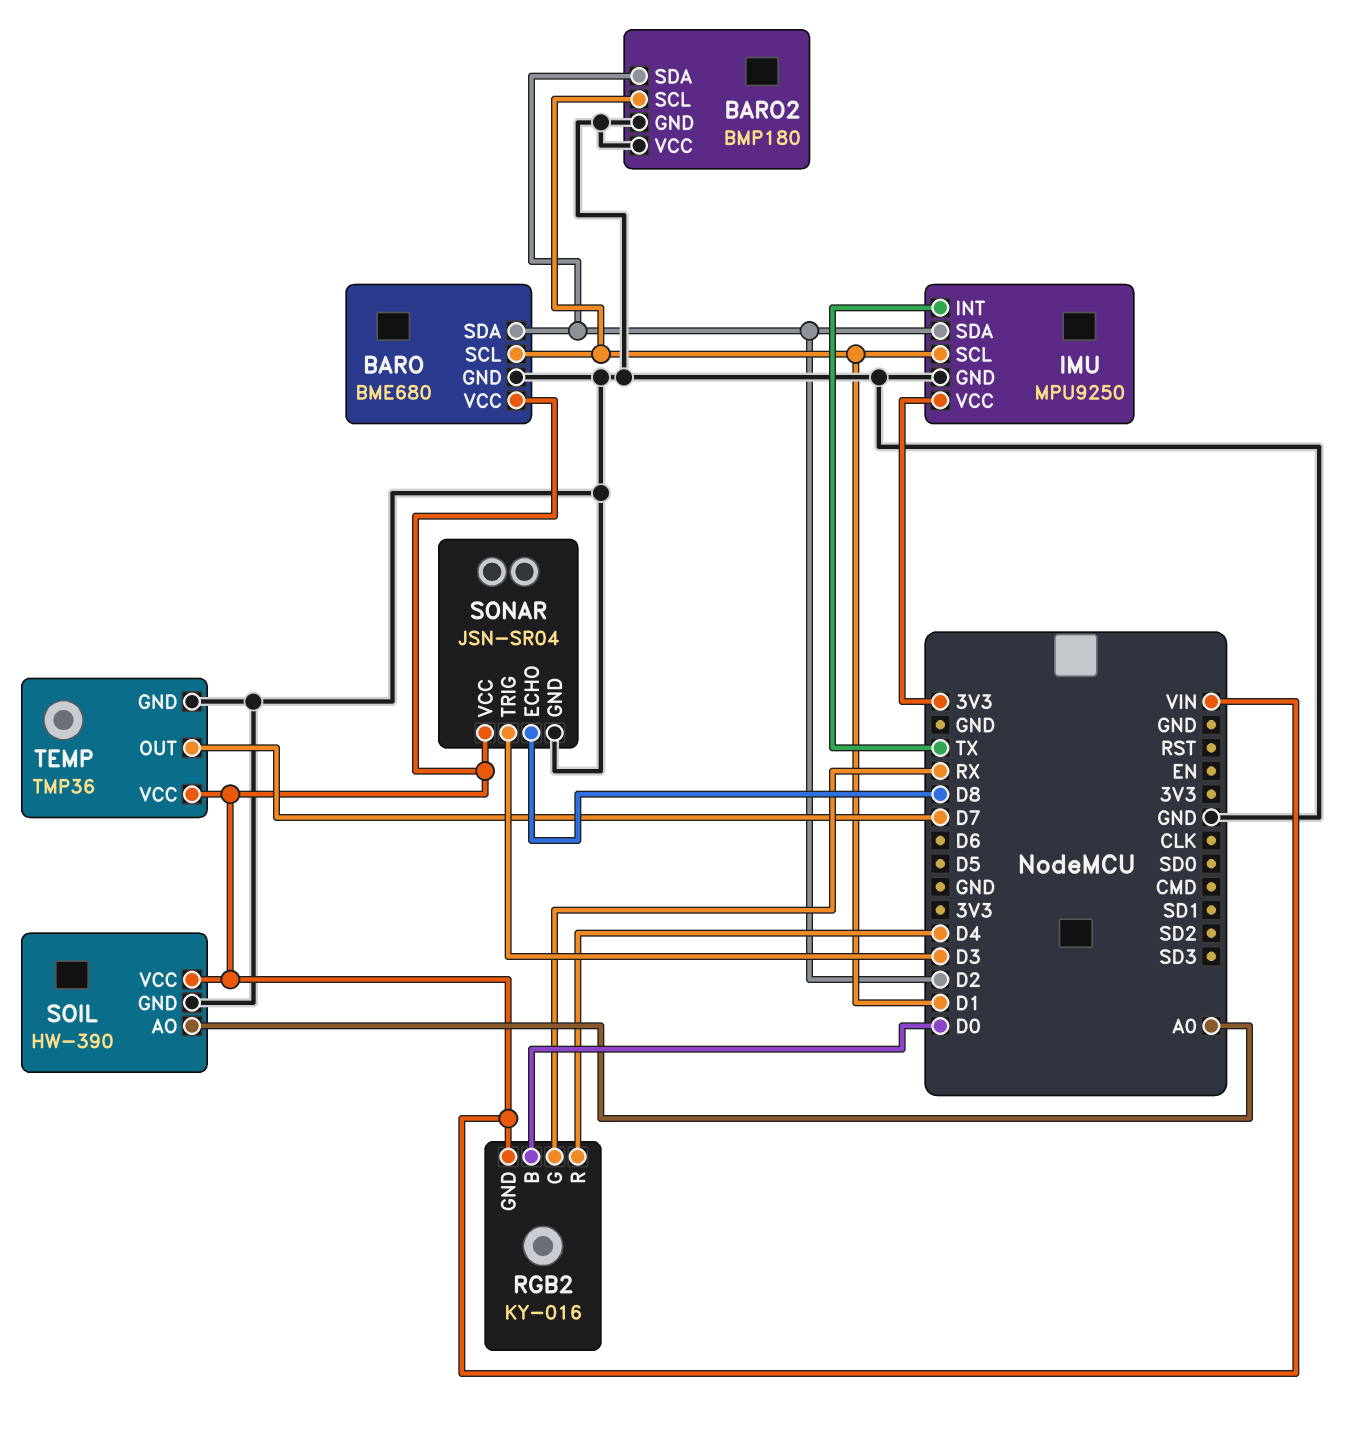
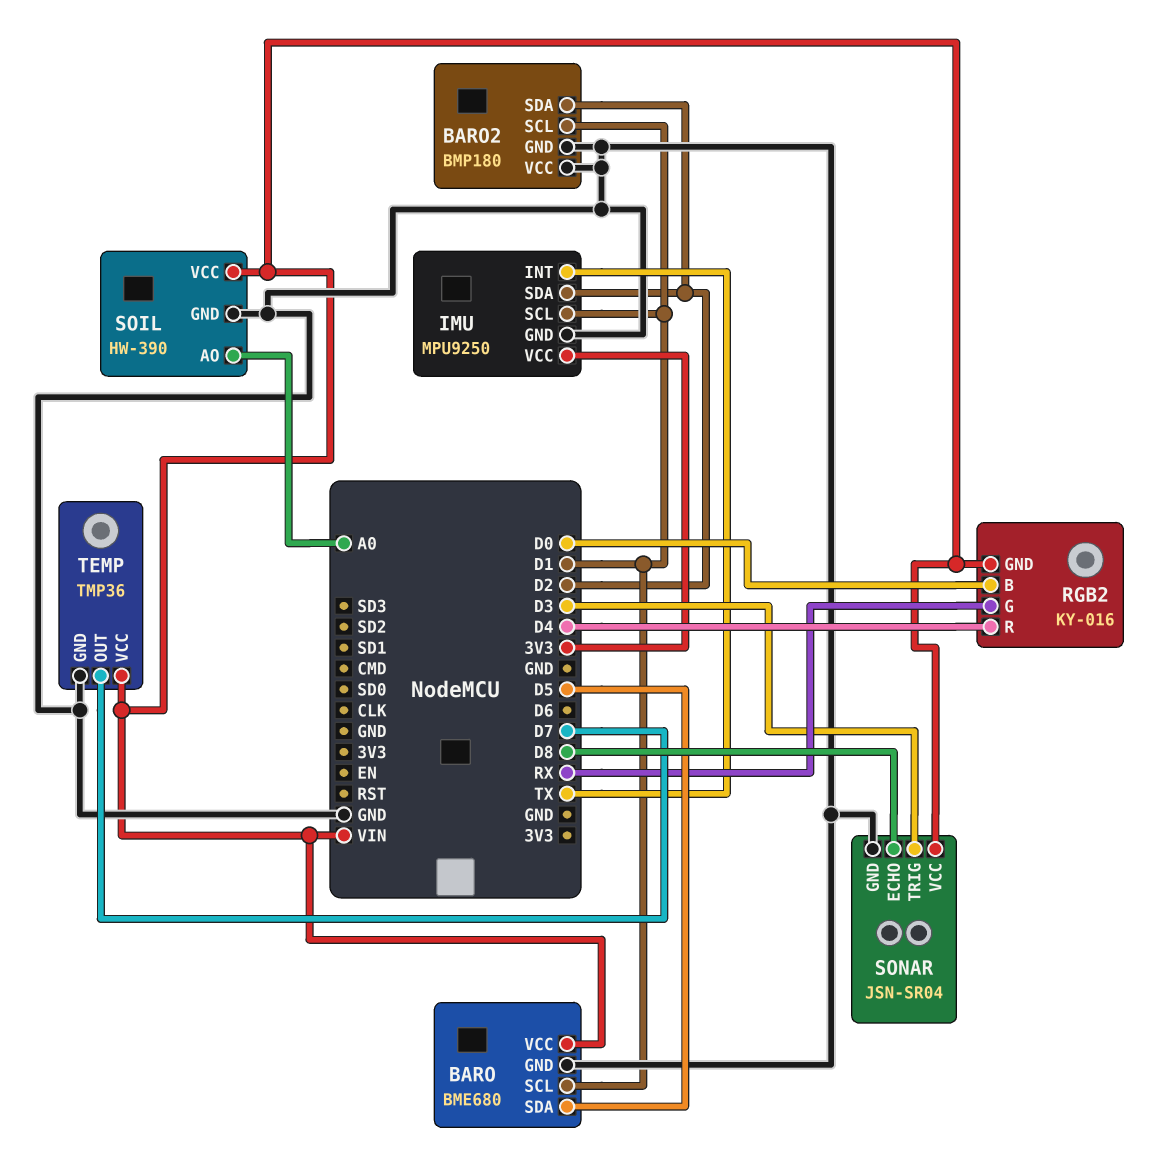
BARO pin SDA: D2 -> D5

